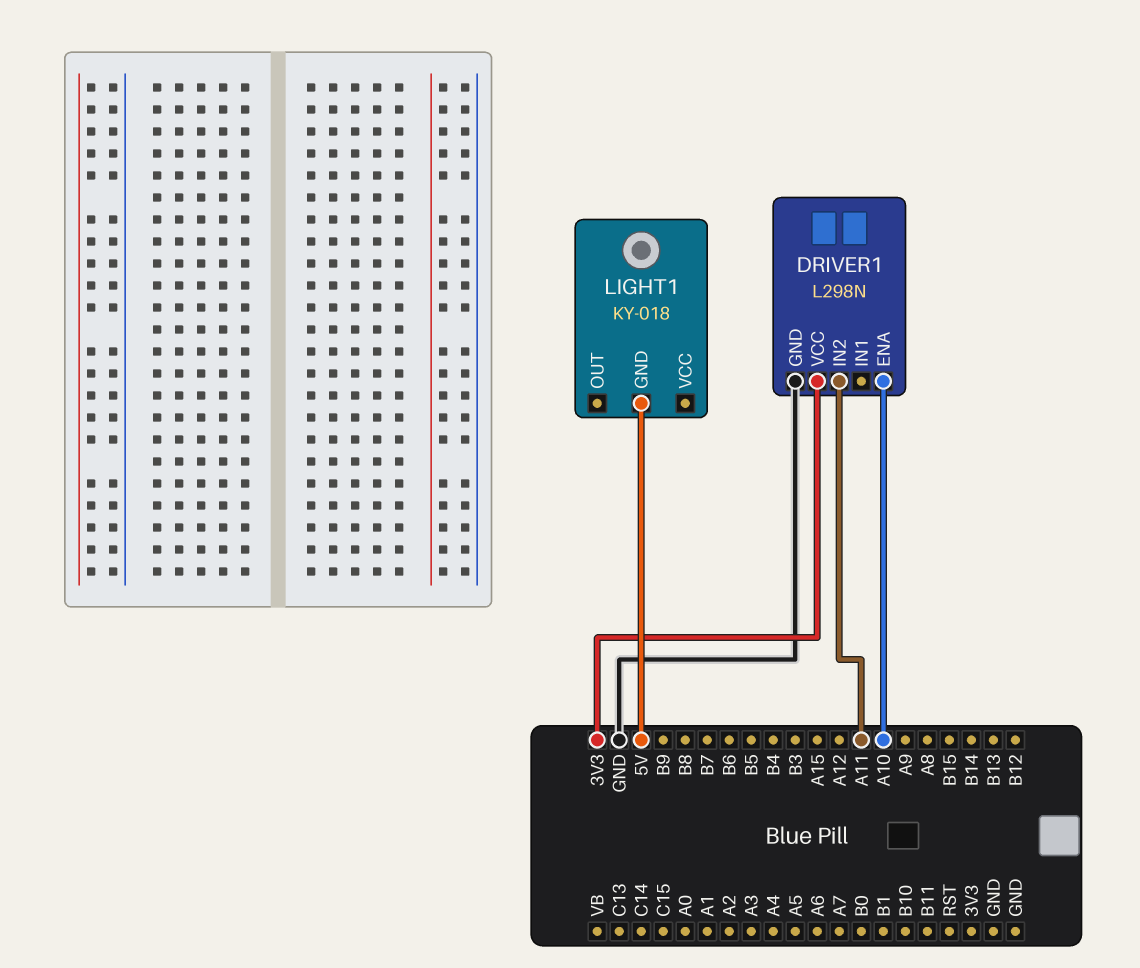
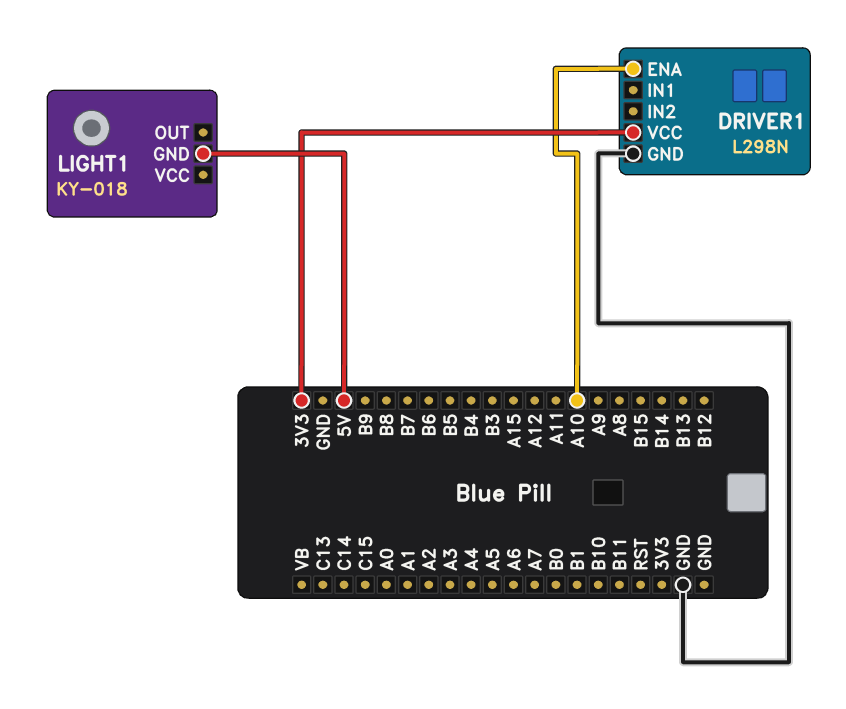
DRIVER1 pin IN2: A11 -> none

